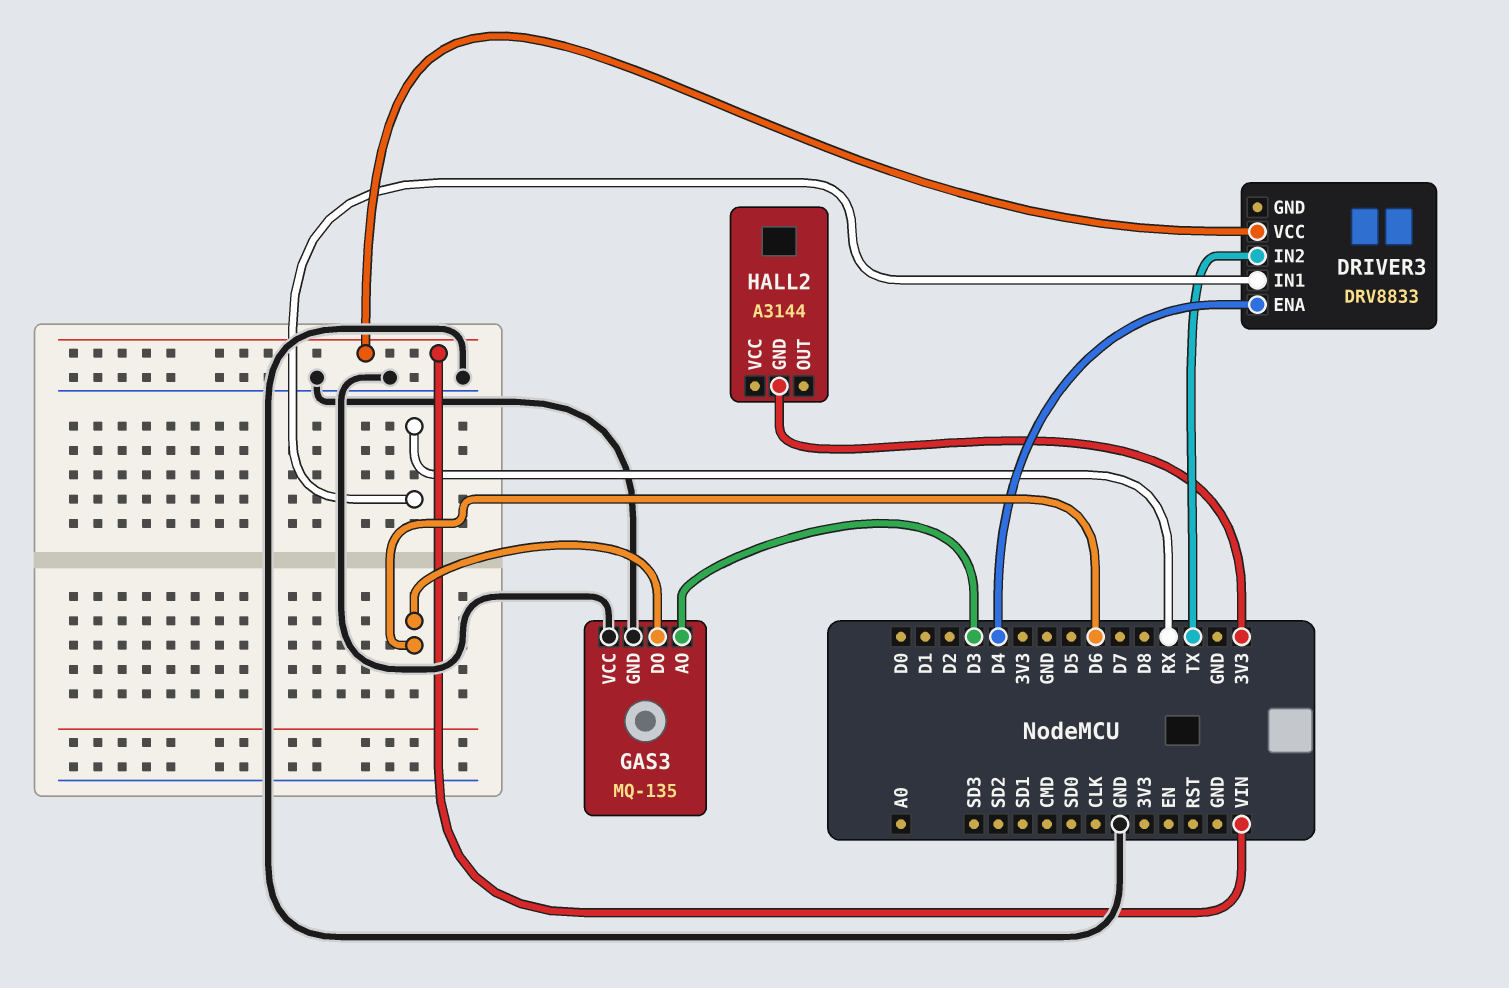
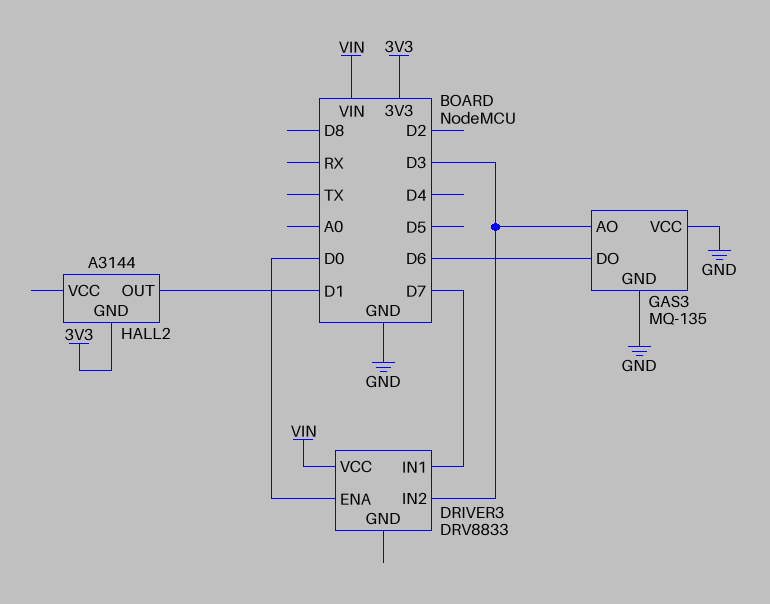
DRIVER3 pin ENA: D4 -> D0
DRIVER3 pin IN1: RX -> D7
DRIVER3 pin IN2: TX -> D3
HALL2 pin OUT: none -> D1

